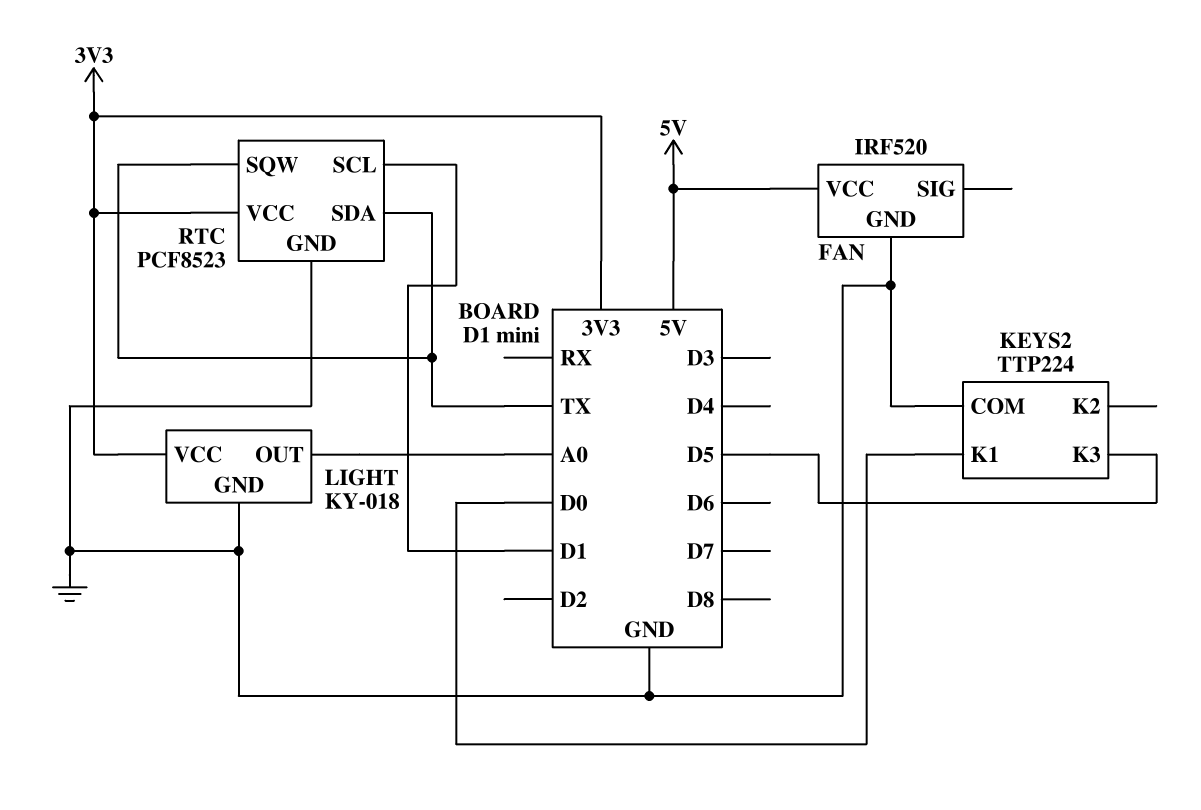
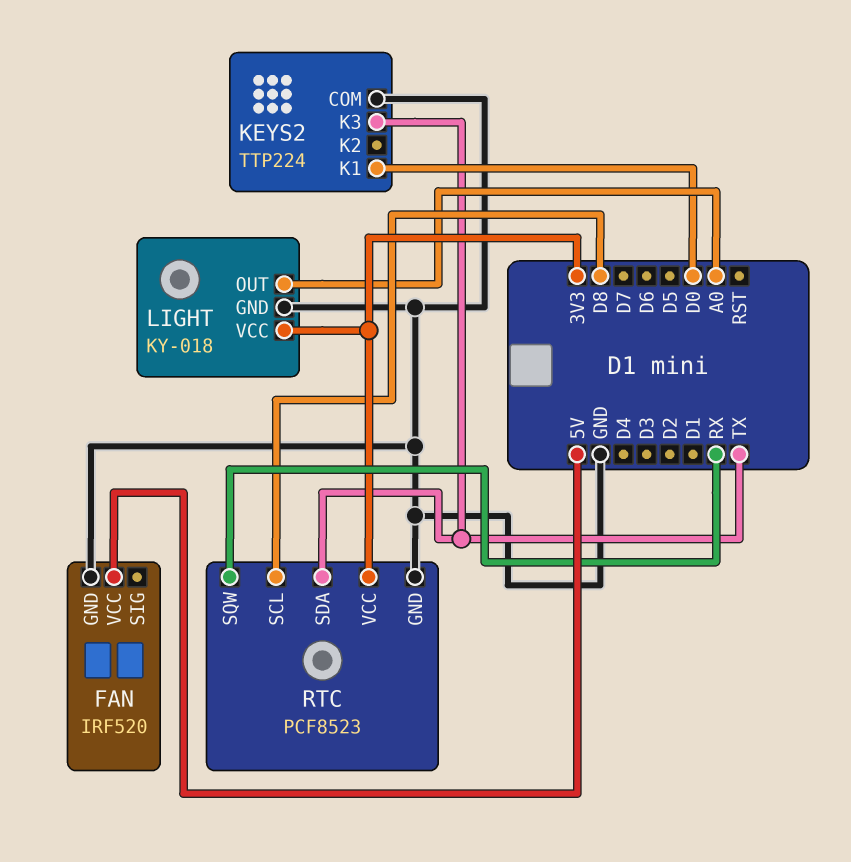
KEYS2 pin K3: D5 -> TX
RTC pin SCL: D1 -> D8
RTC pin SQW: TX -> RX

